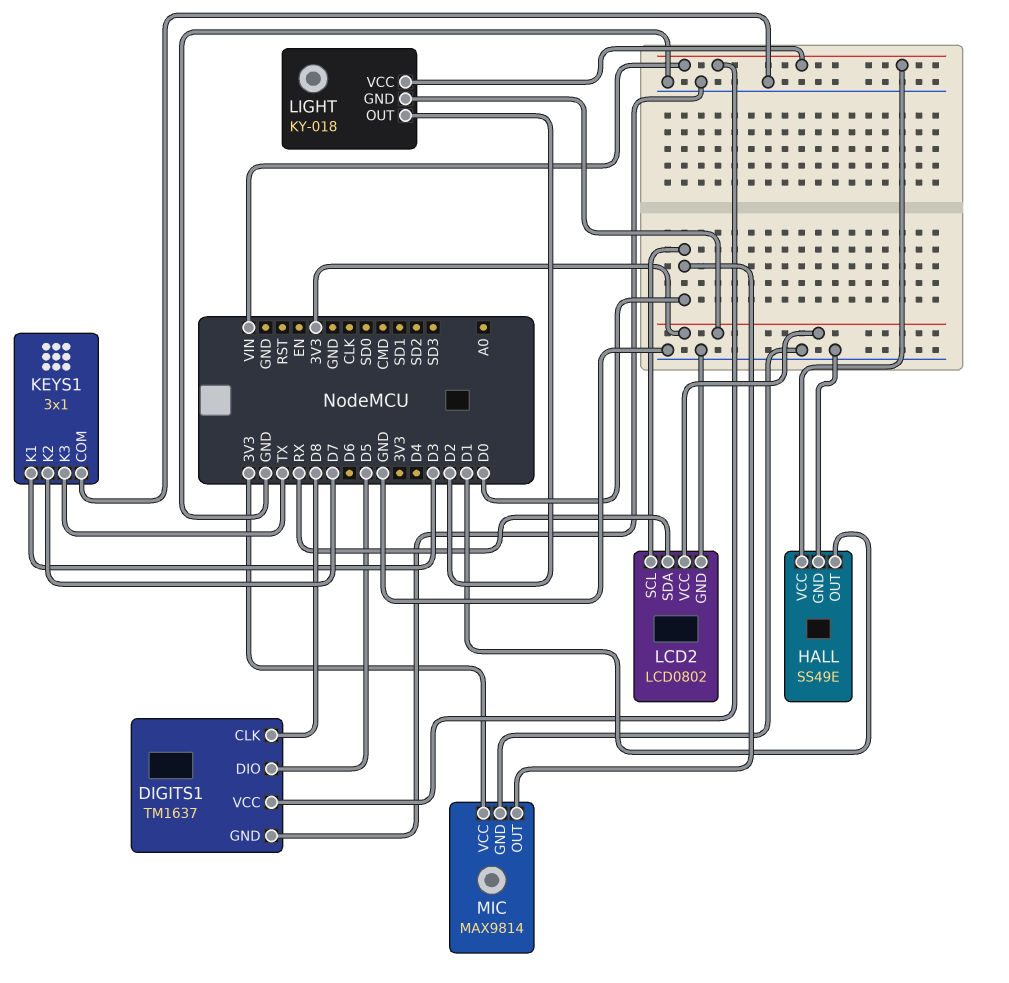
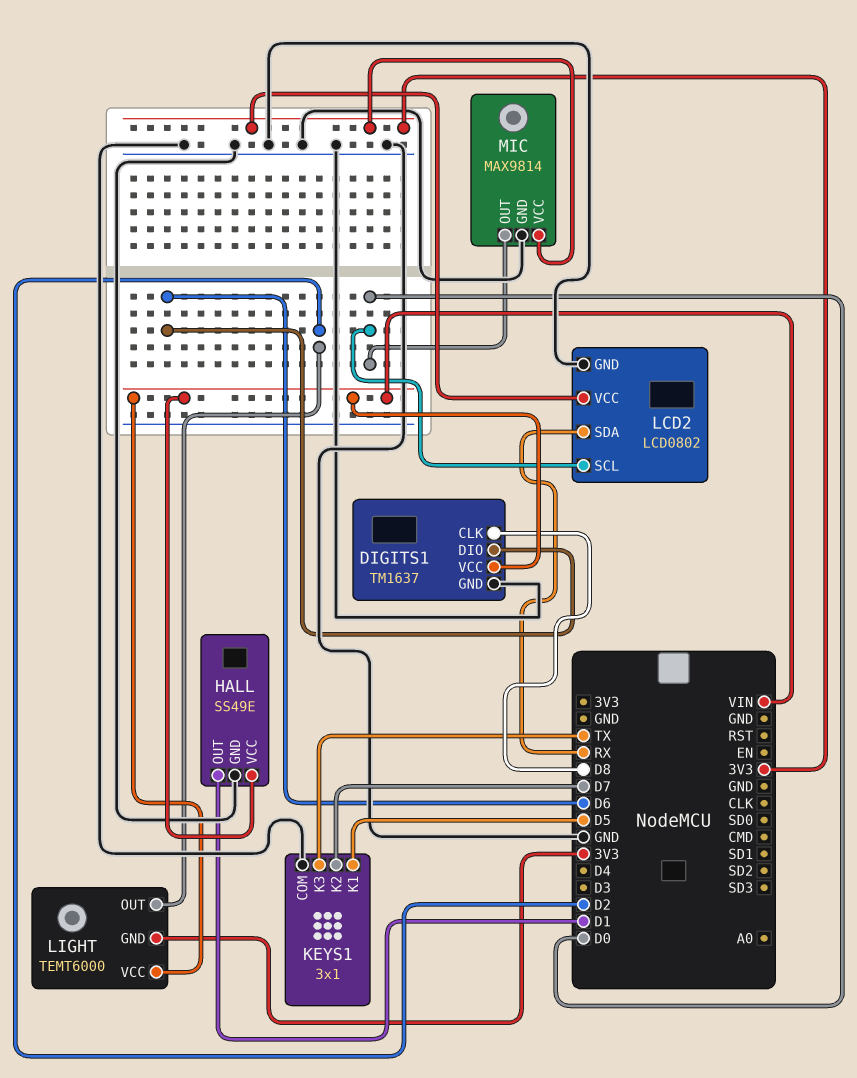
DIGITS1 pin DIO: D5 -> D6
KEYS1 pin K1: D3 -> D5
LIGHT: KY-018 -> TEMT6000

